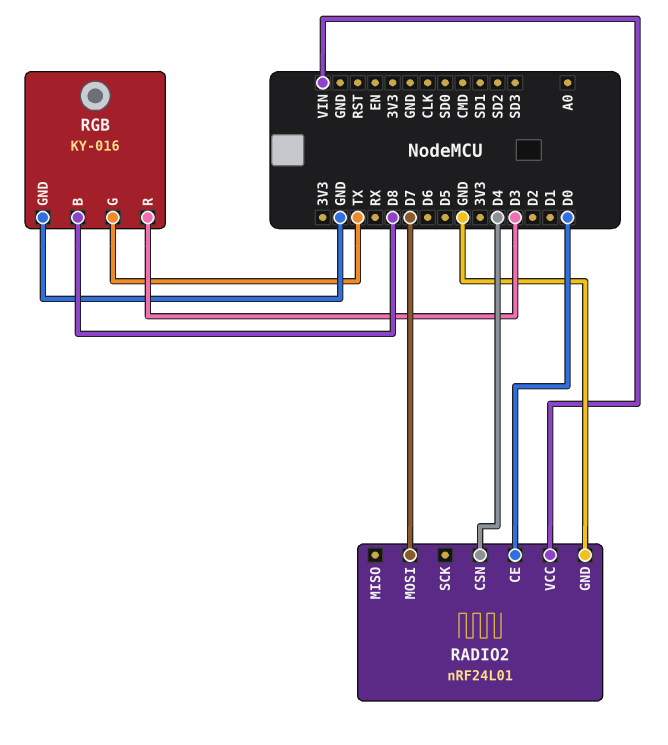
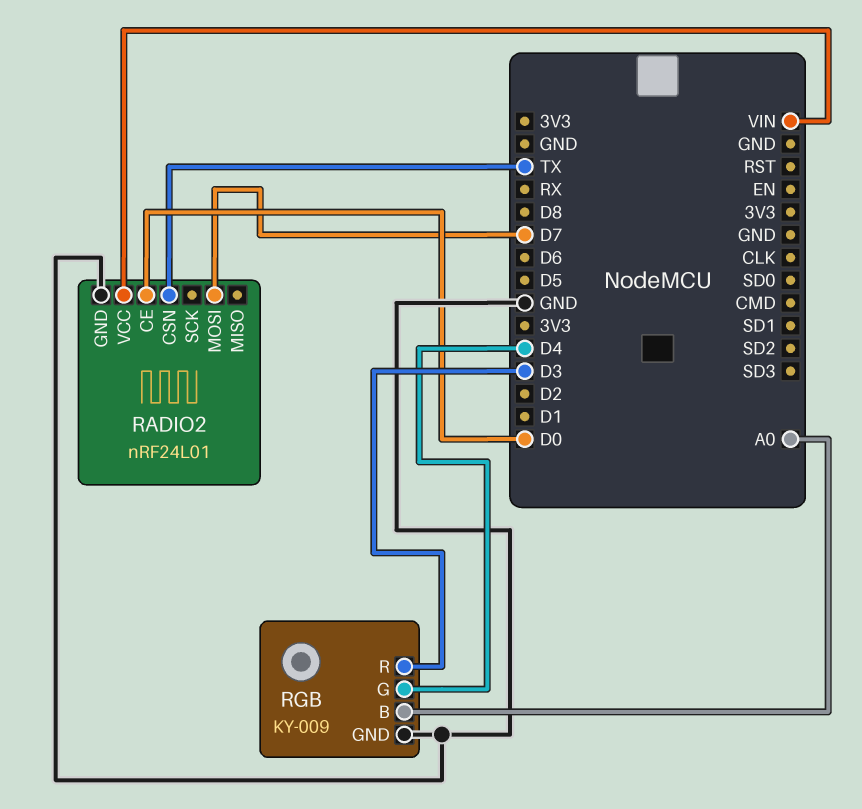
RADIO2 pin CSN: D4 -> TX
RGB: KY-016 -> KY-009
RGB pin B: D8 -> A0
RGB pin G: TX -> D4

